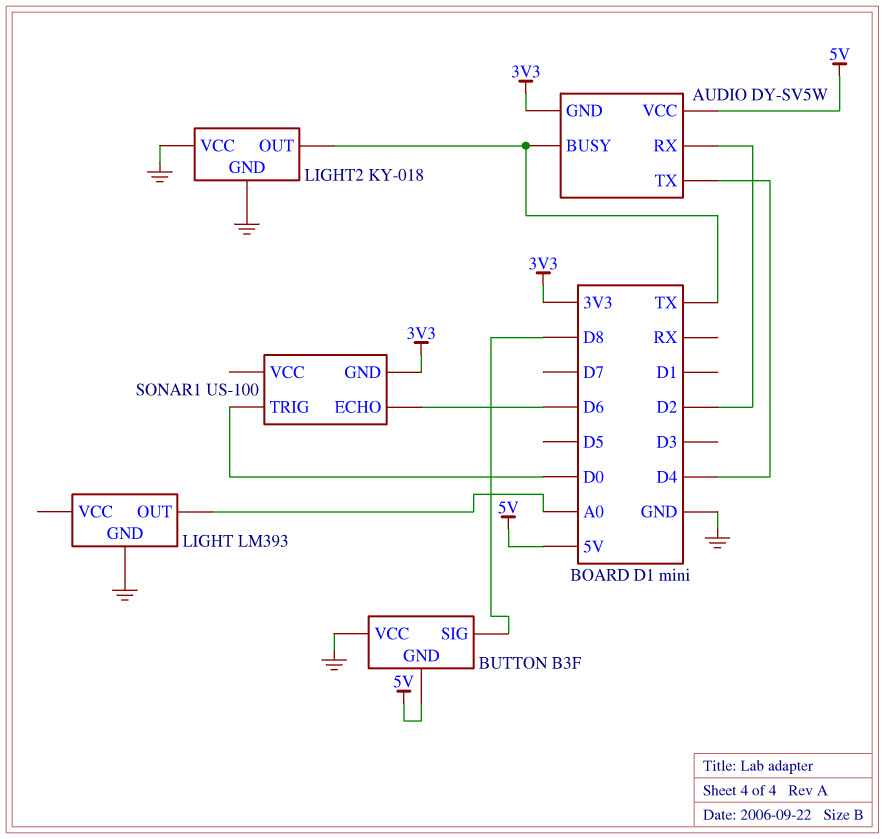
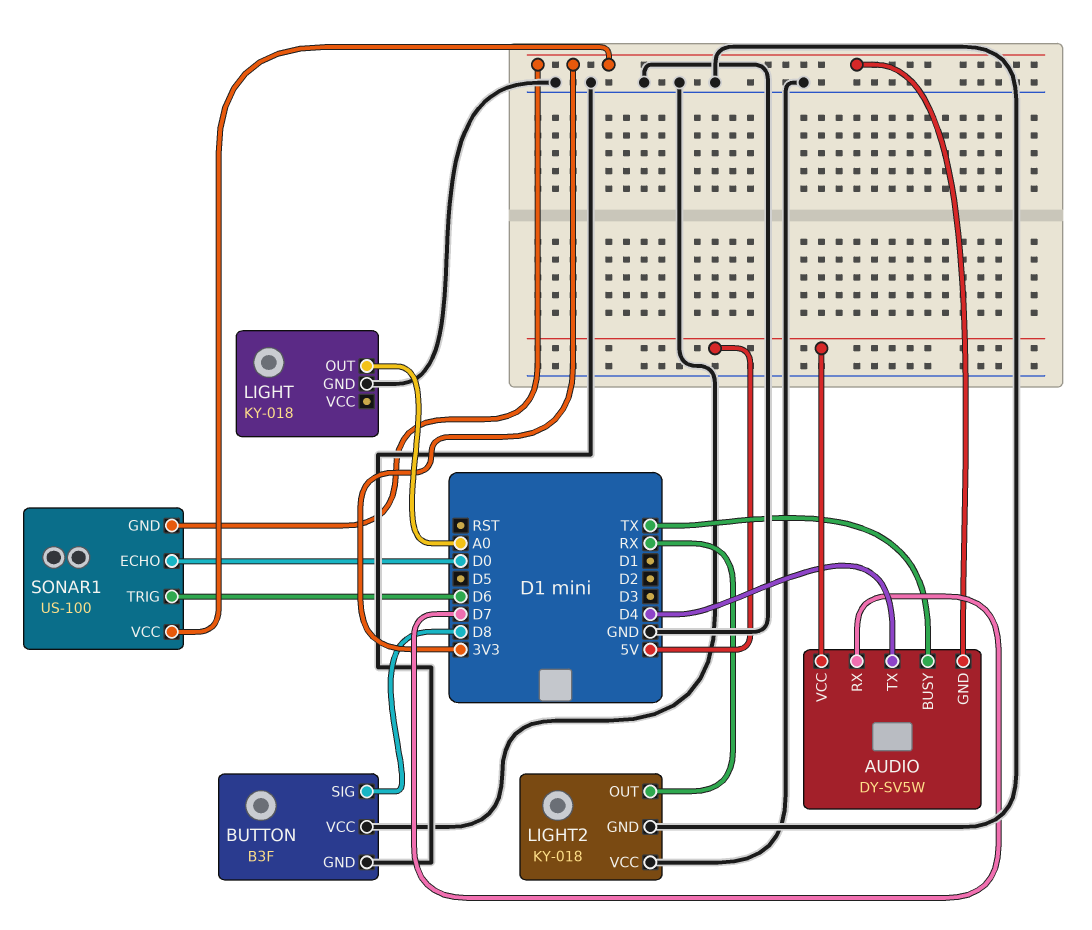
AUDIO pin RX: D2 -> D7
BUTTON pin GND: 5V -> GND
LIGHT: LM393 -> KY-018
LIGHT2 pin OUT: TX -> RX
SONAR1 pin ECHO: D6 -> D0
SONAR1 pin TRIG: D0 -> D6
SONAR1 pin VCC: none -> 3V3

